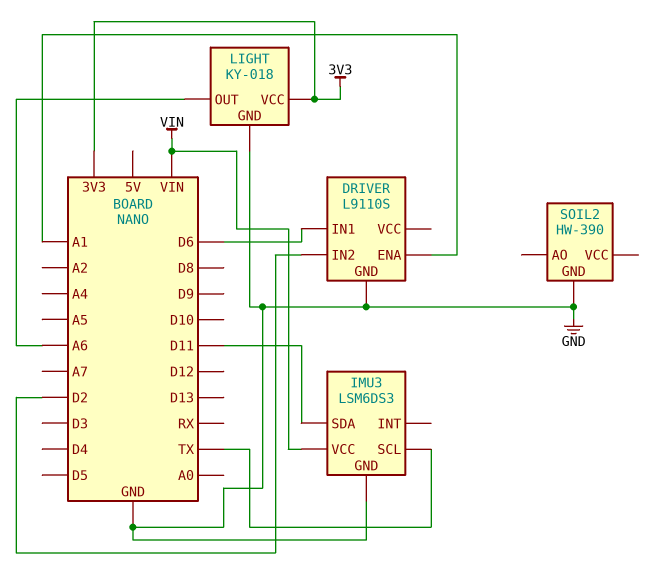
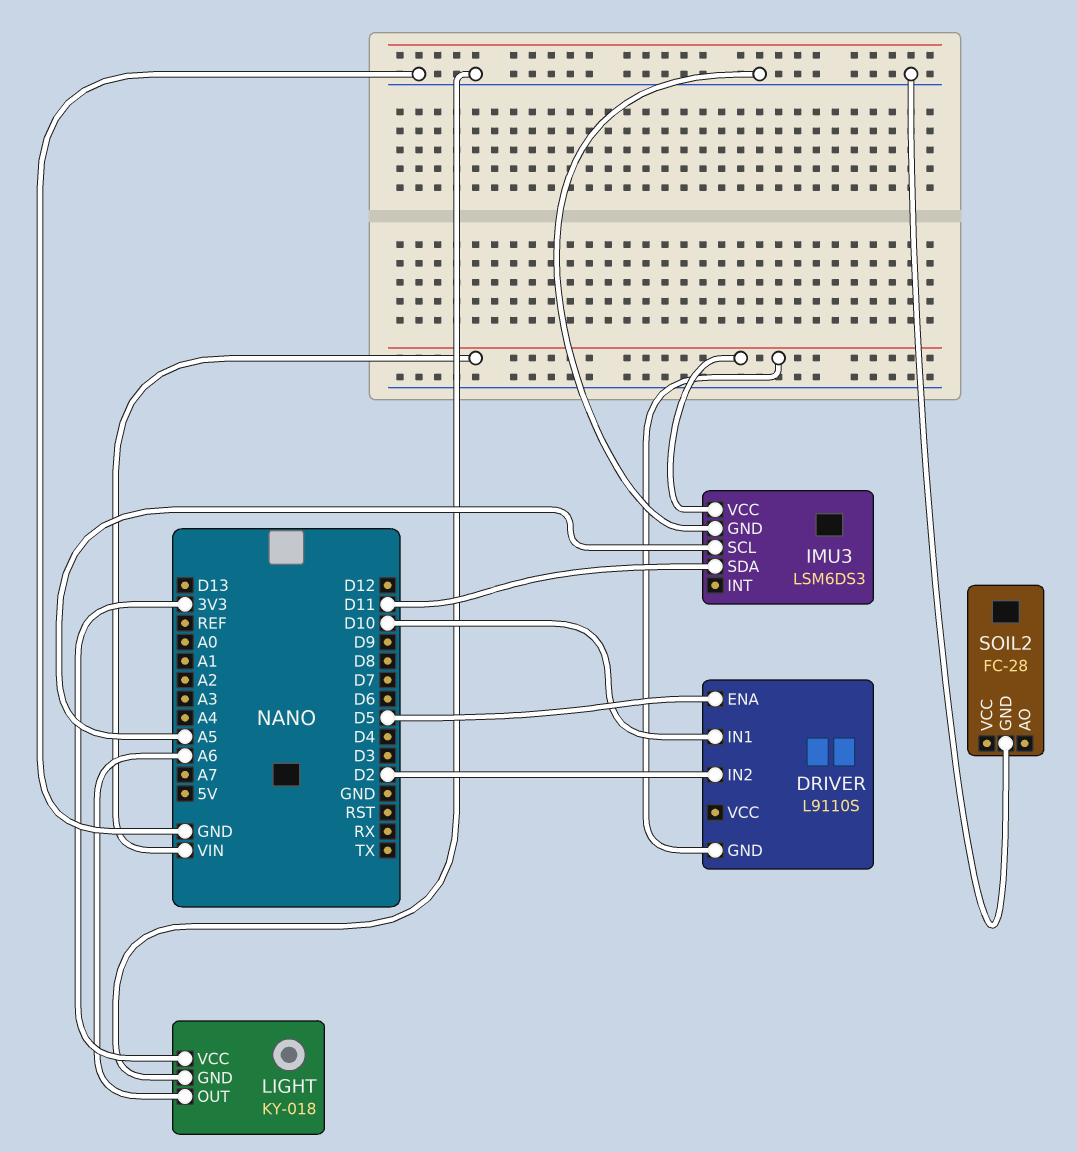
DRIVER pin ENA: A1 -> D5
DRIVER pin GND: GND -> VIN
DRIVER pin IN1: D6 -> D10
IMU3 pin SCL: TX -> A5
SOIL2: HW-390 -> FC-28

